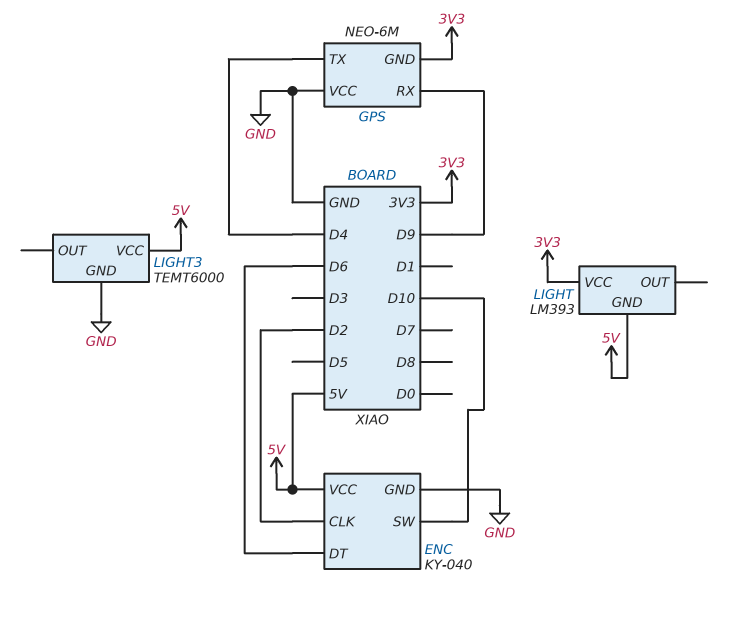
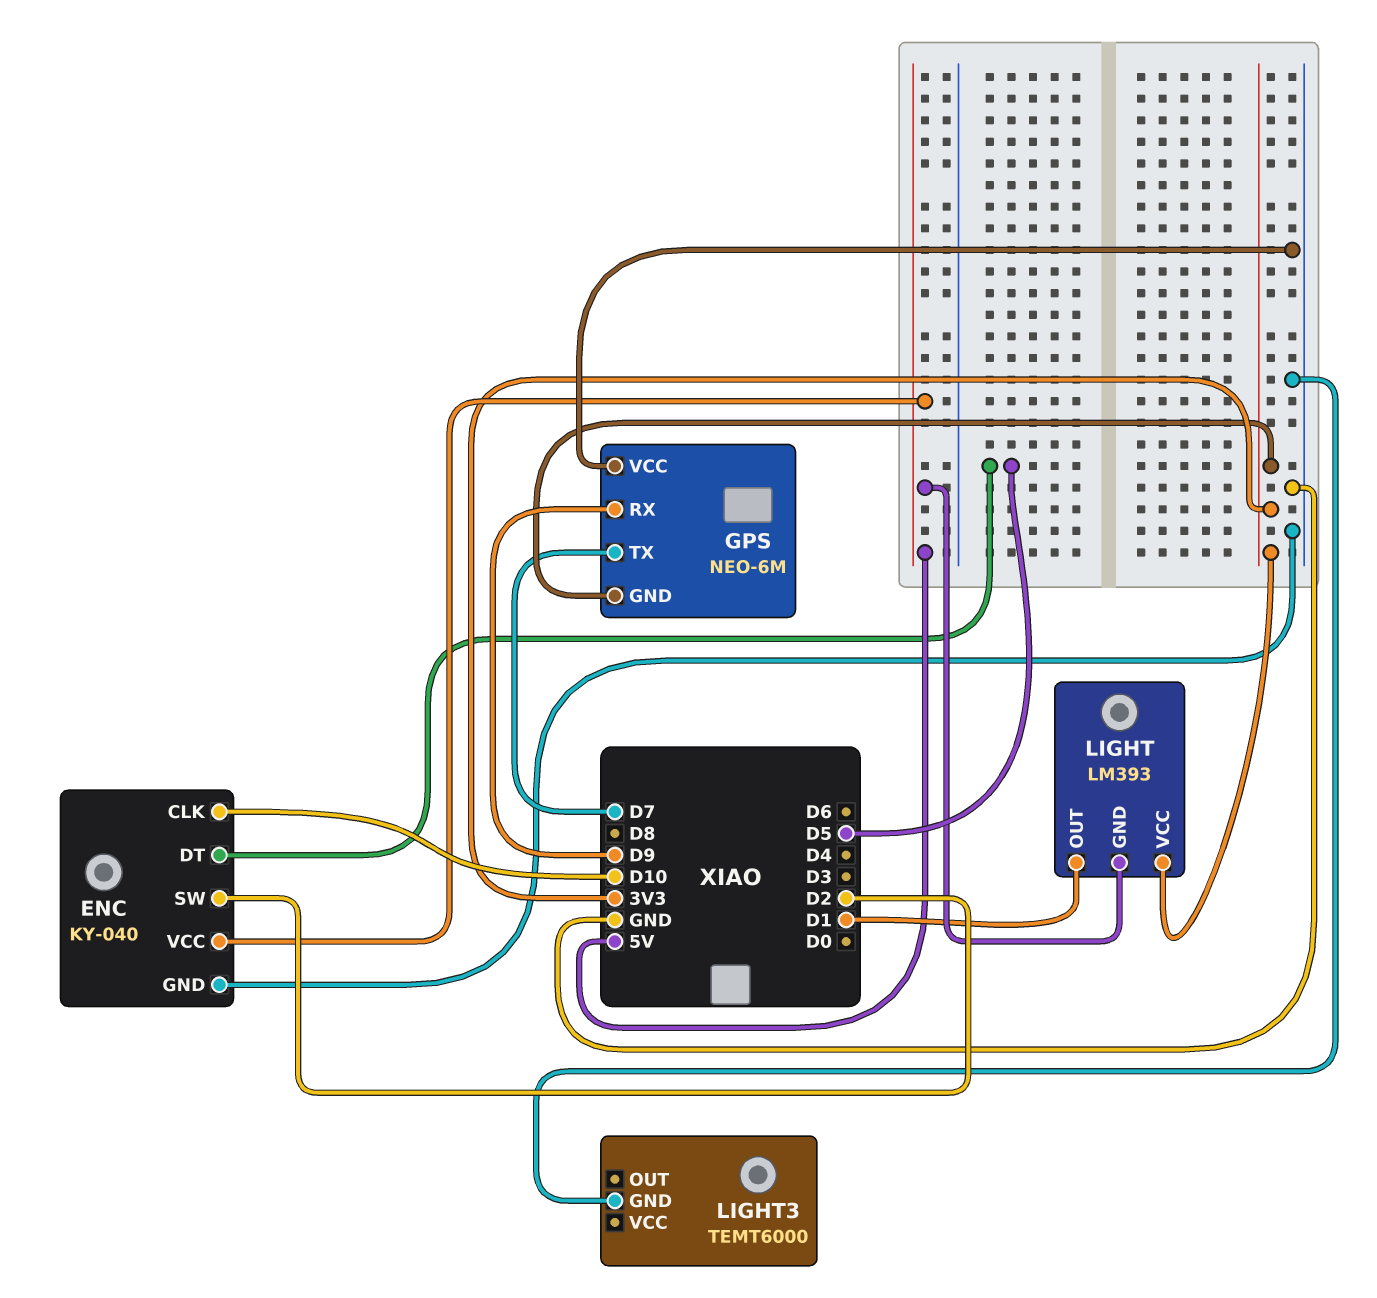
ENC pin CLK: D2 -> D10
ENC pin DT: D6 -> D5
ENC pin SW: D10 -> D2
GPS pin TX: D4 -> D7
LIGHT pin OUT: none -> D1
LIGHT3 pin VCC: 5V -> none

